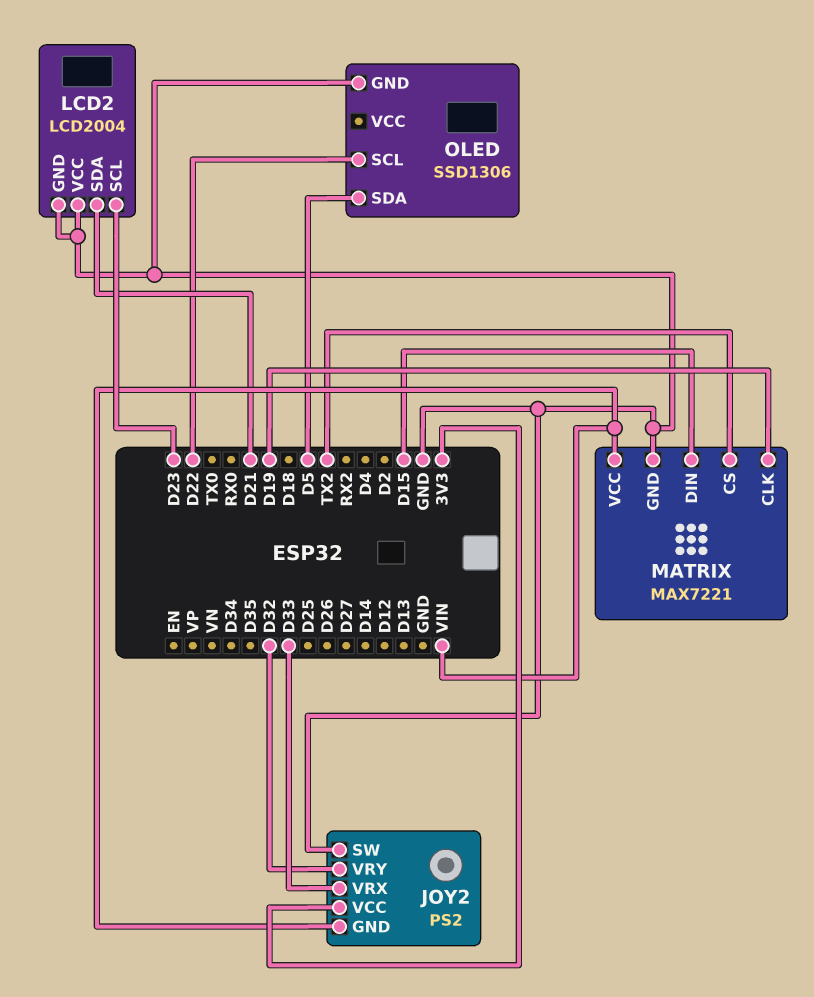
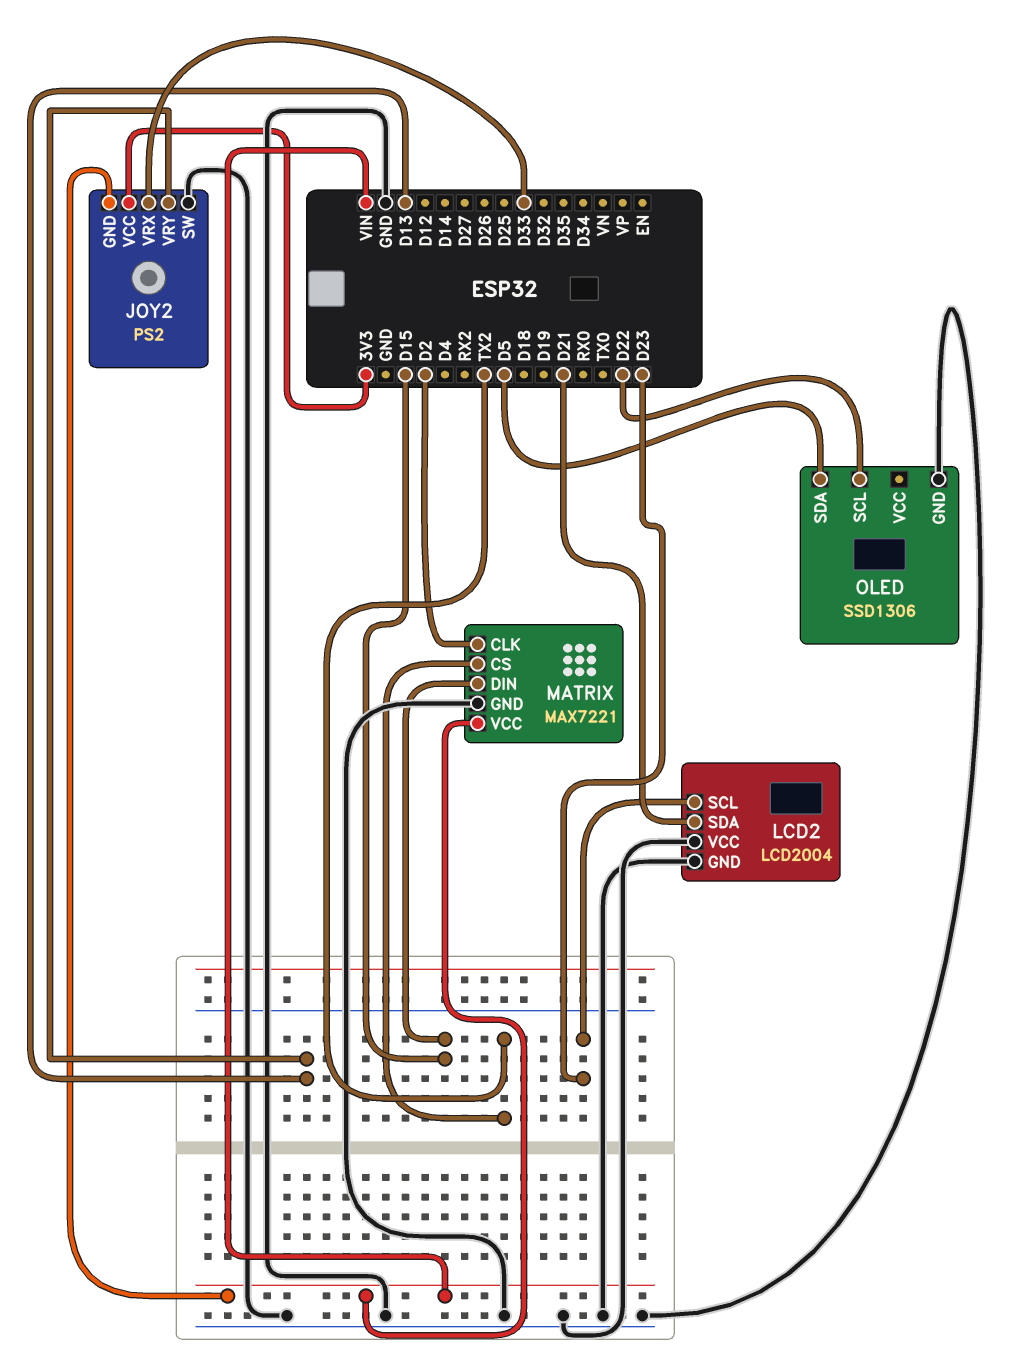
JOY2 pin VRY: D32 -> D13
MATRIX pin CLK: D19 -> D2

